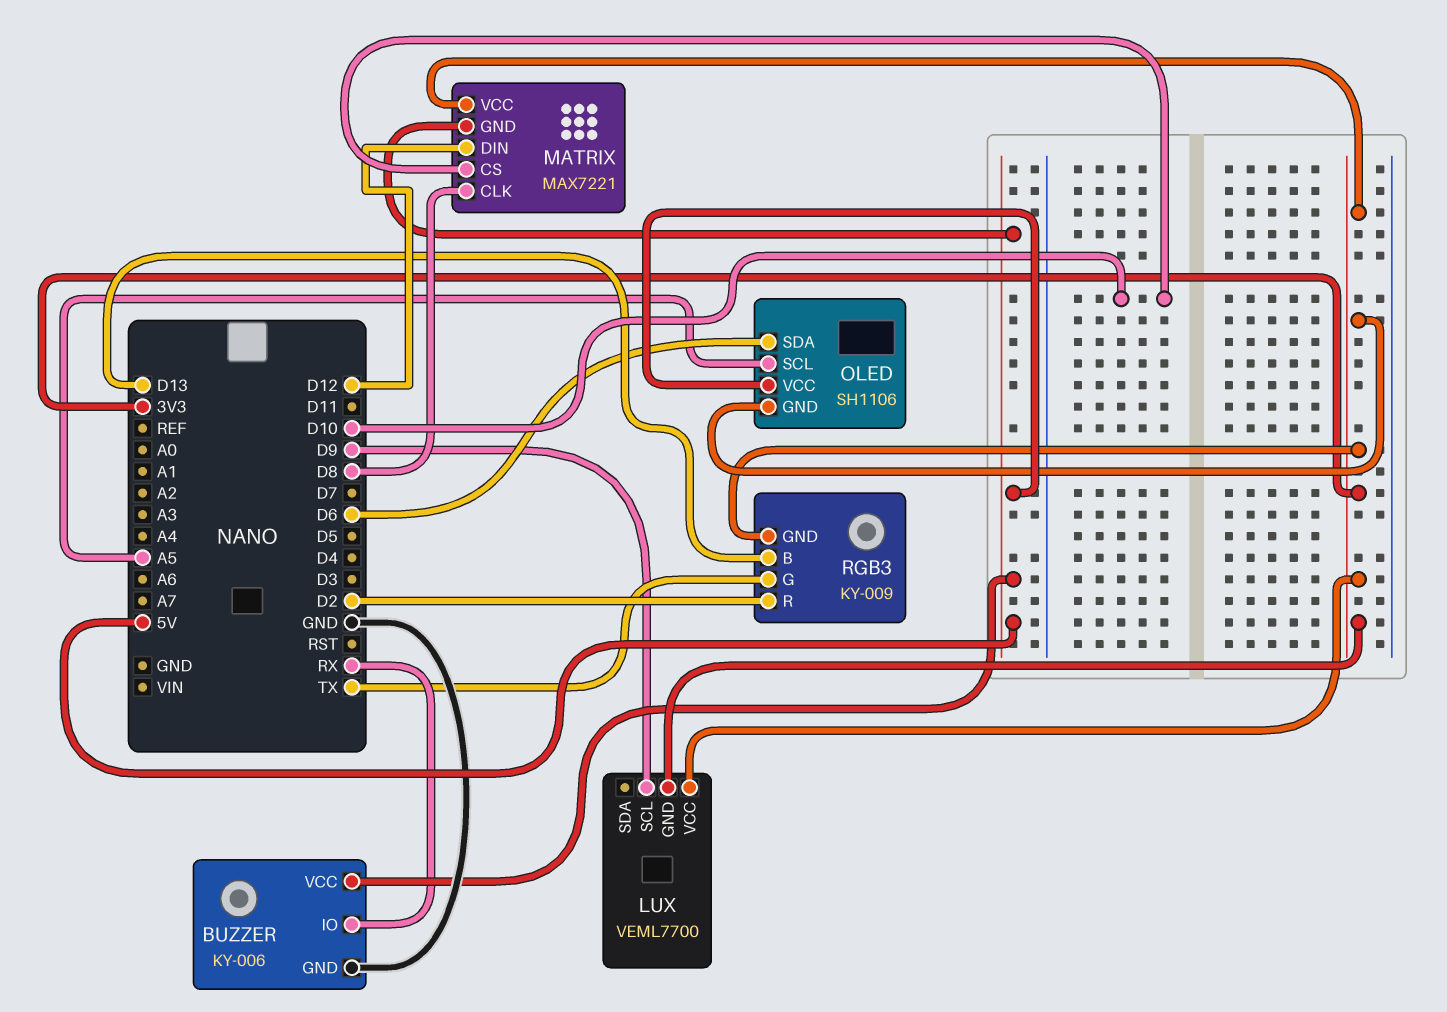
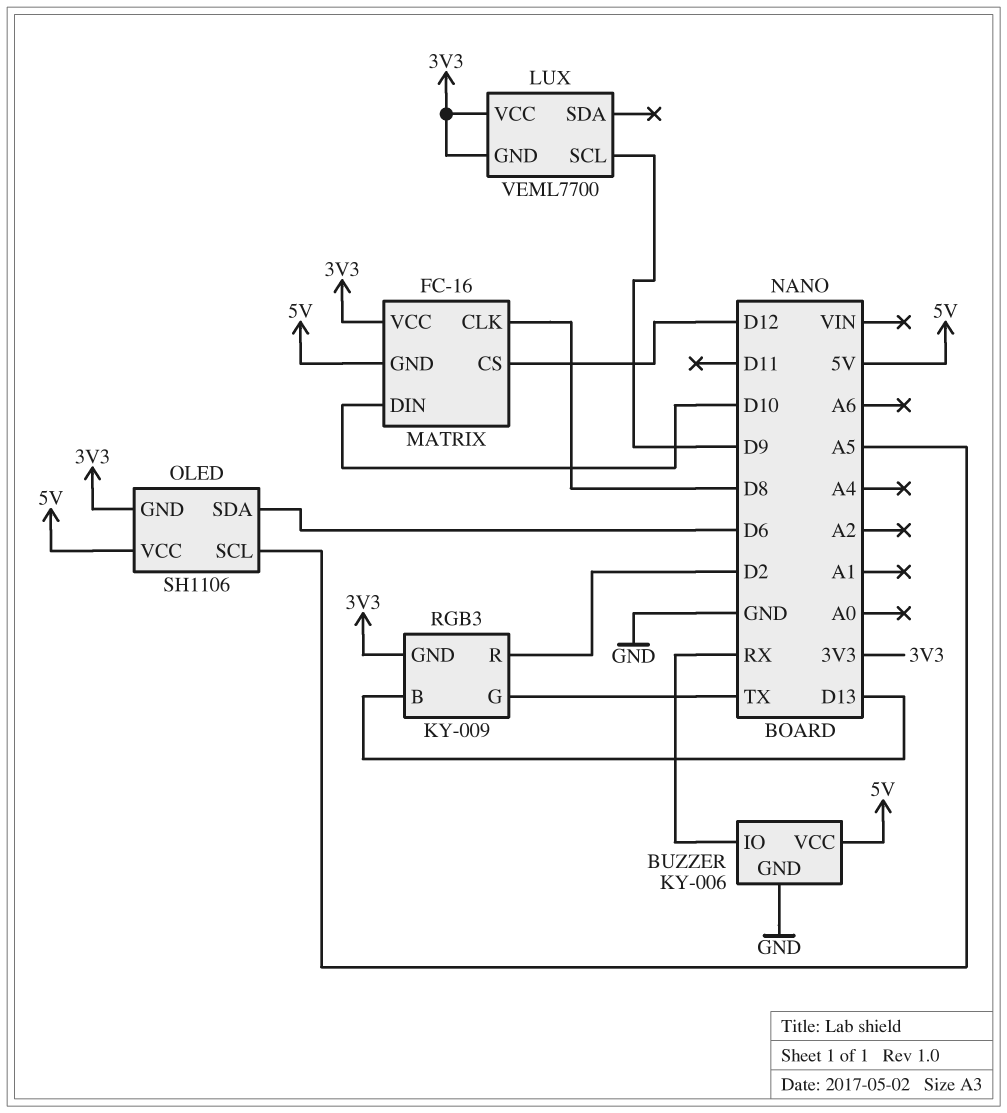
MATRIX: MAX7221 -> FC-16
MATRIX pin CS: D10 -> D12
MATRIX pin DIN: D12 -> D10

